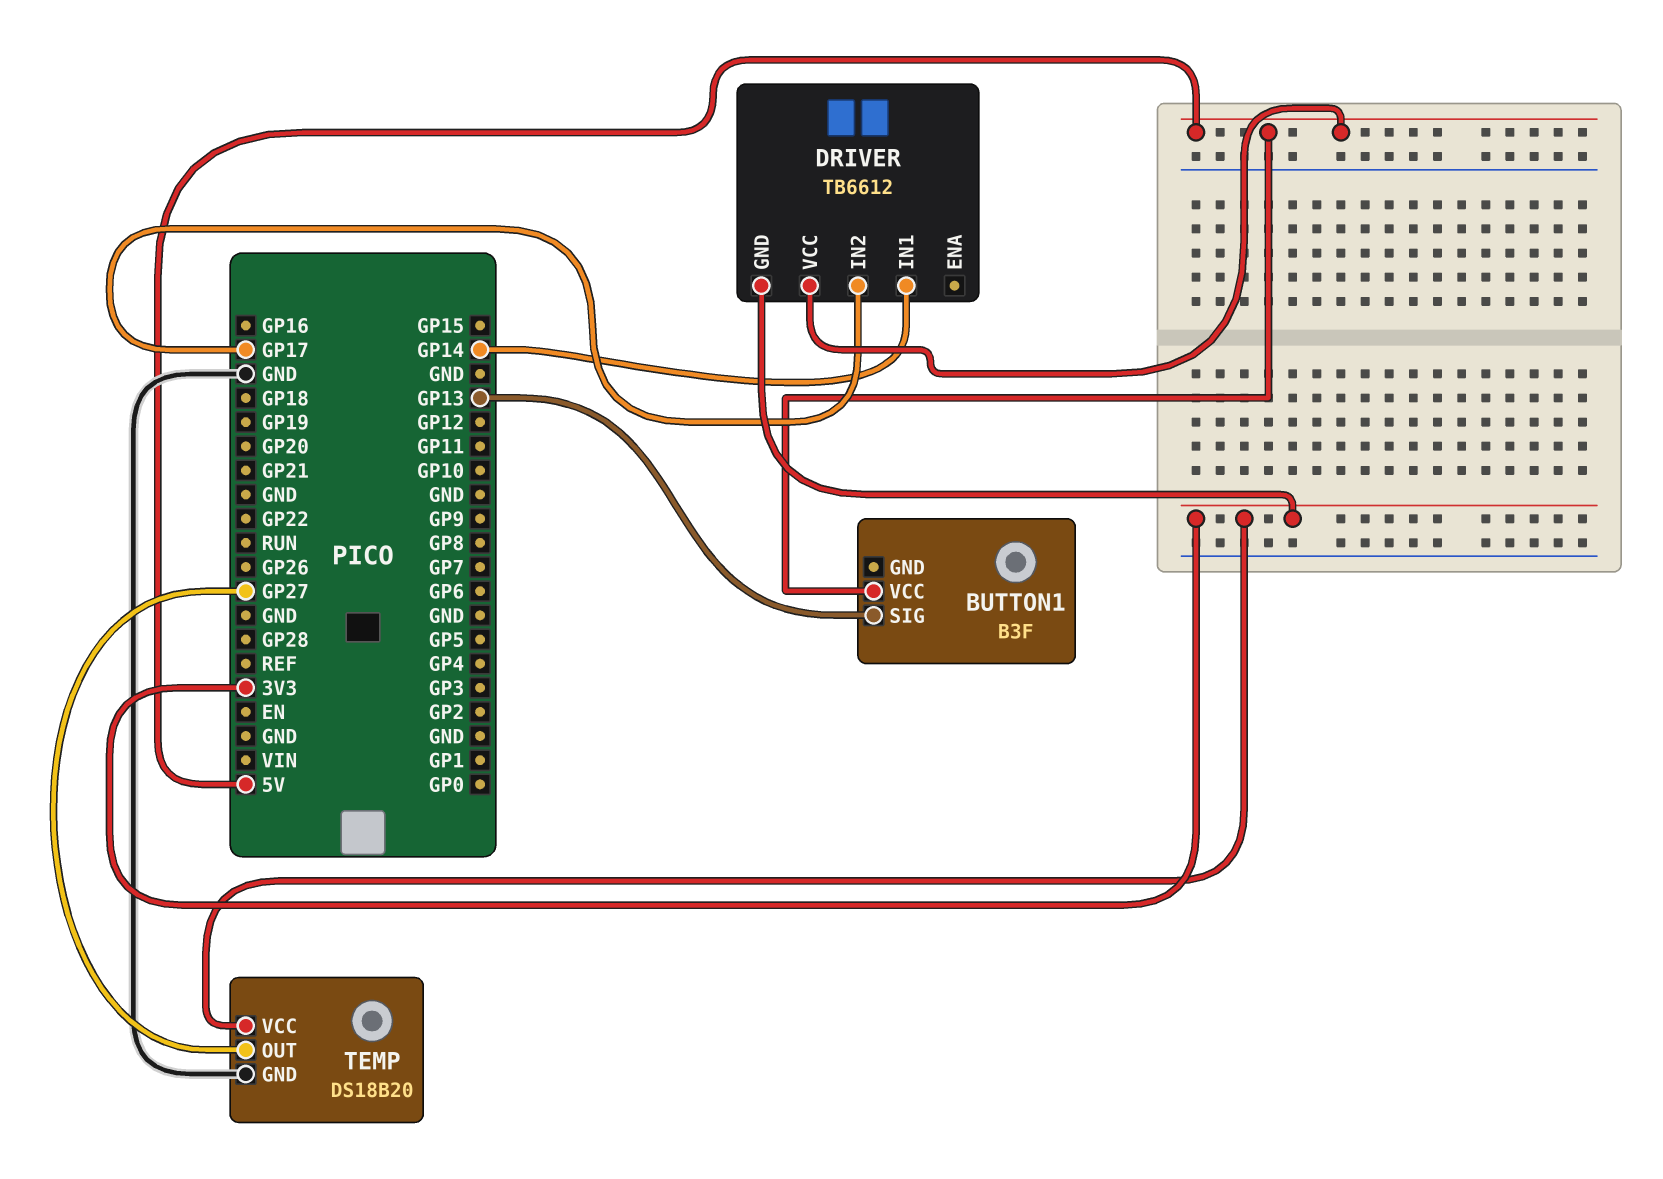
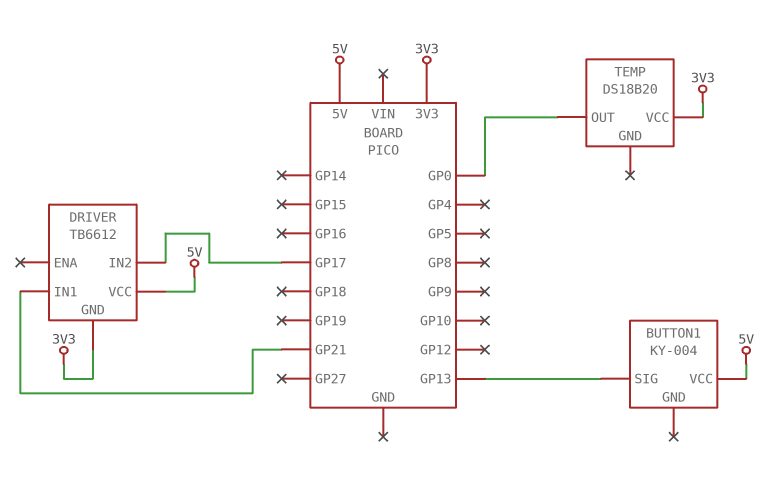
BUTTON1: B3F -> KY-004
DRIVER pin IN1: GP14 -> GP21
TEMP pin GND: GND -> none
TEMP pin OUT: GP27 -> GP0

